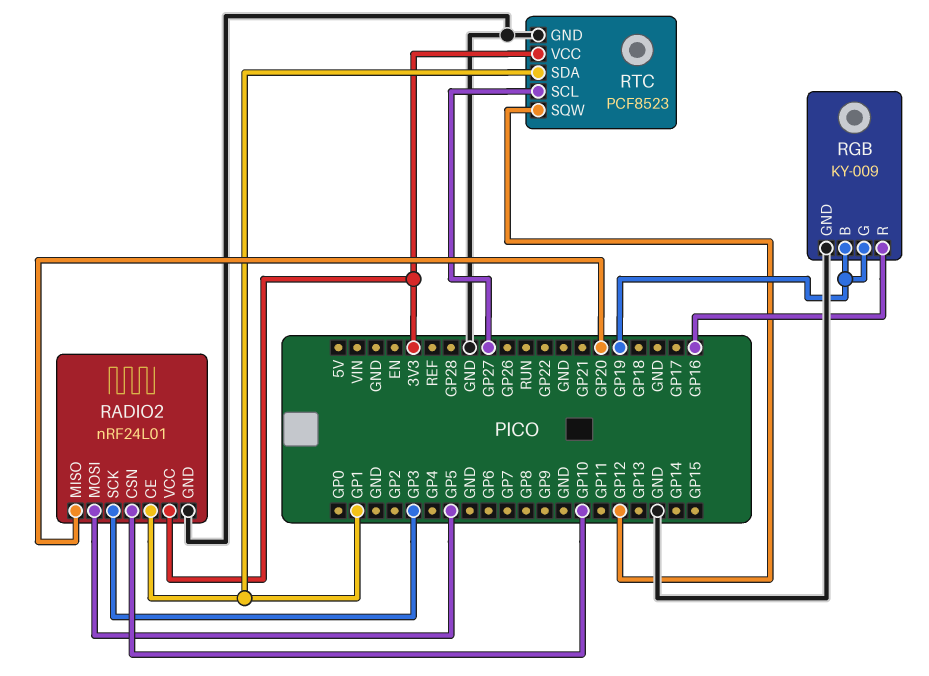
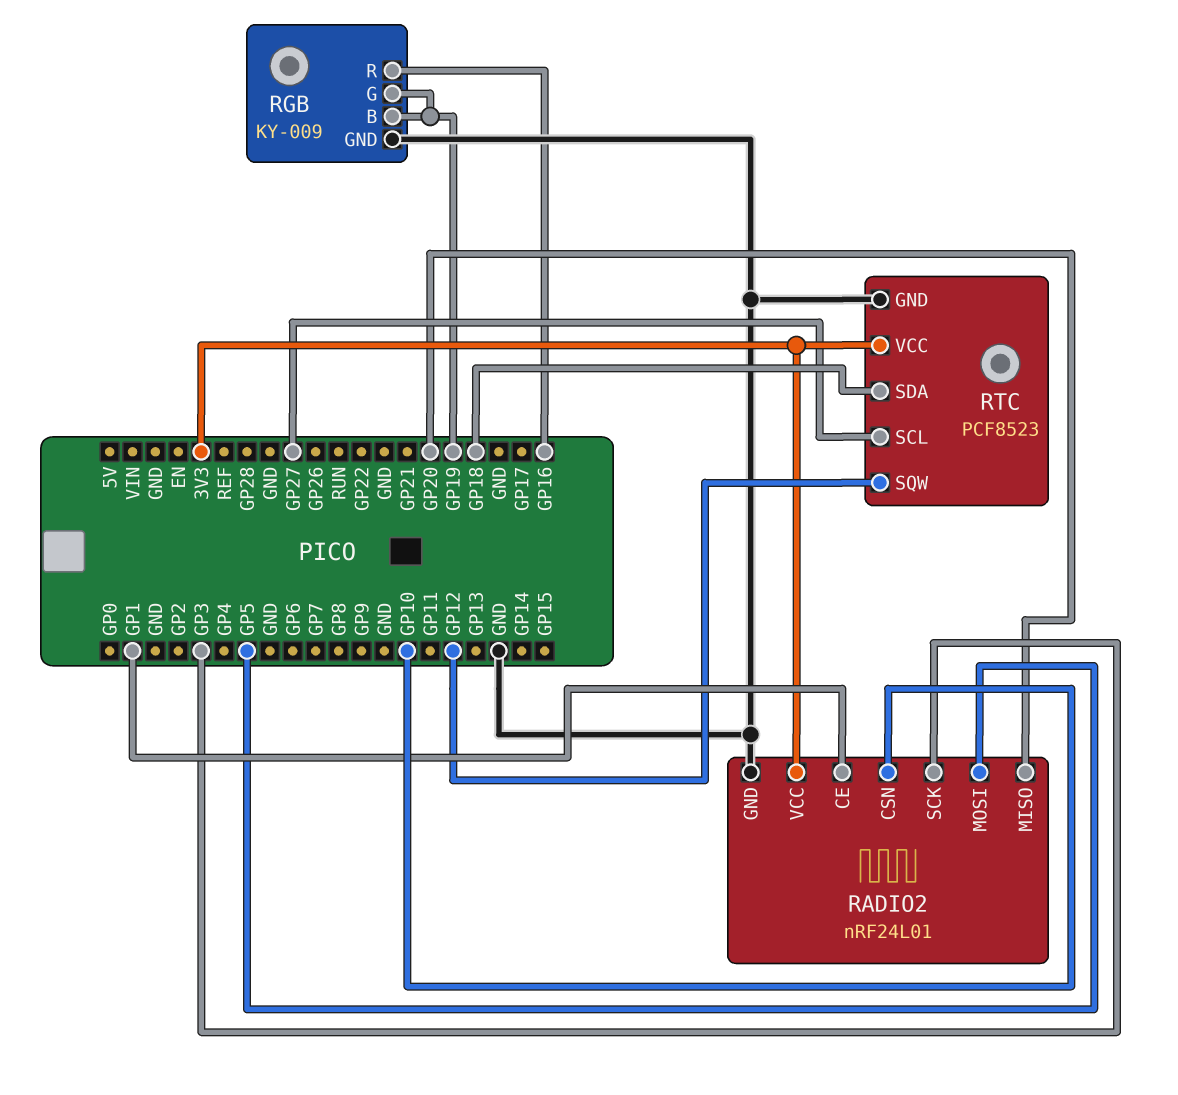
RTC pin SDA: GP1 -> GP18

